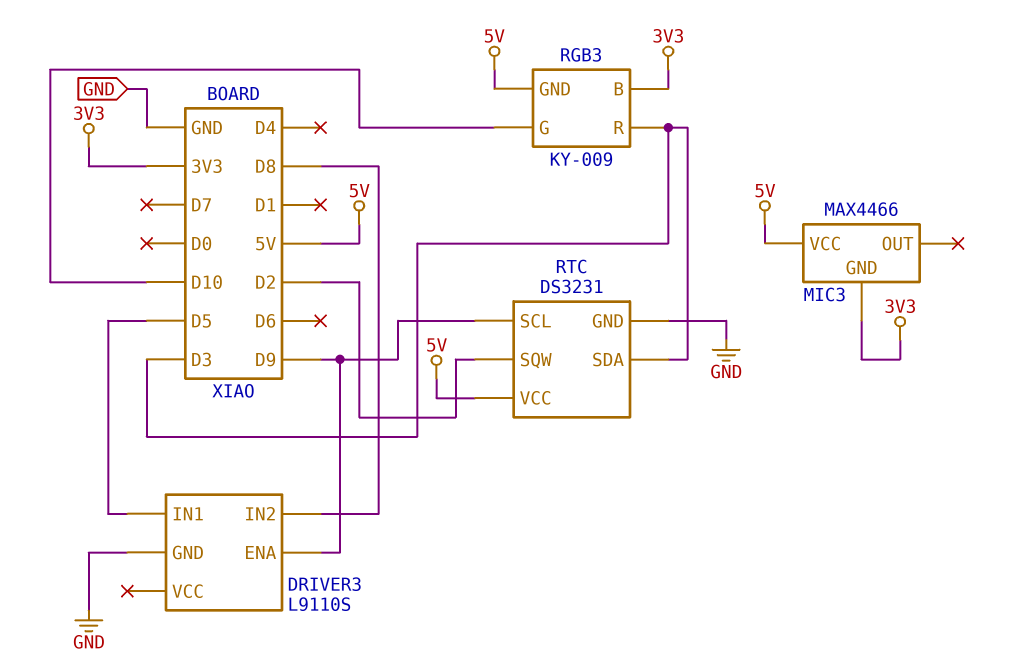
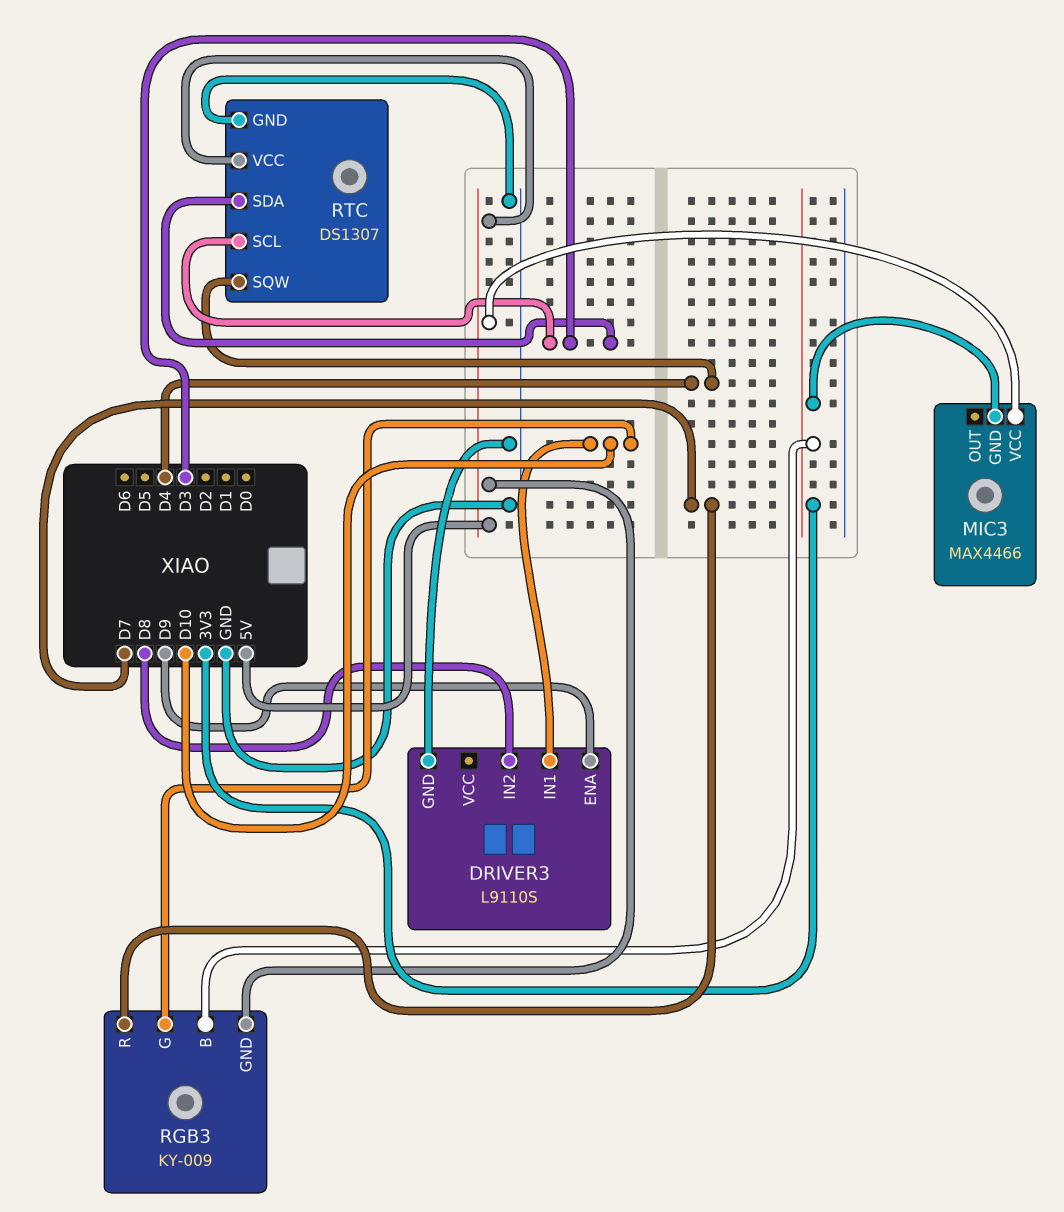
DRIVER3 pin IN1: D5 -> D10
RGB3 pin R: D3 -> D7
RTC: DS3231 -> DS1307
RTC pin SCL: D9 -> D3
RTC pin SQW: D2 -> D4

